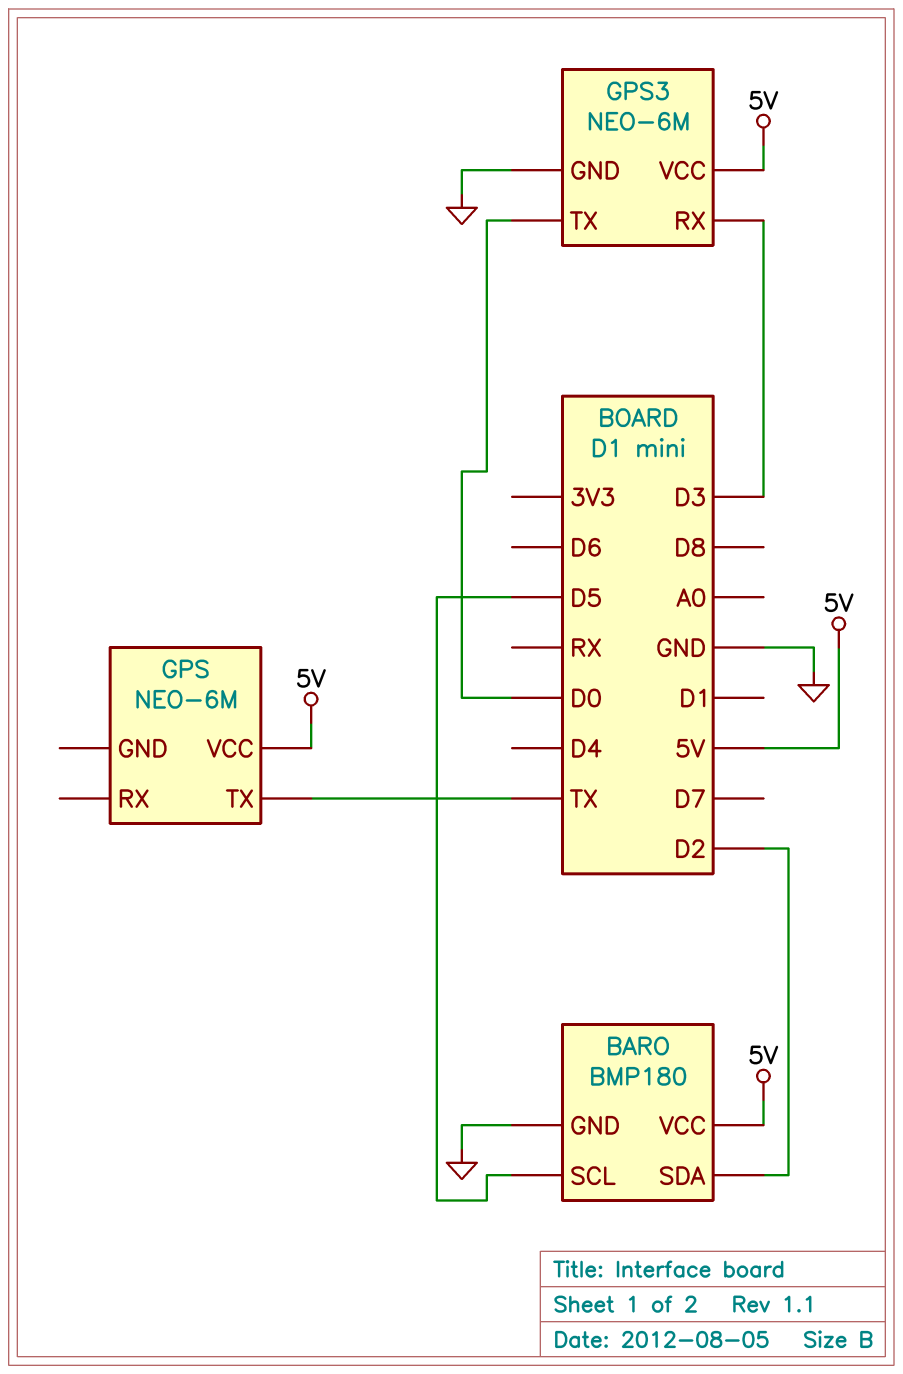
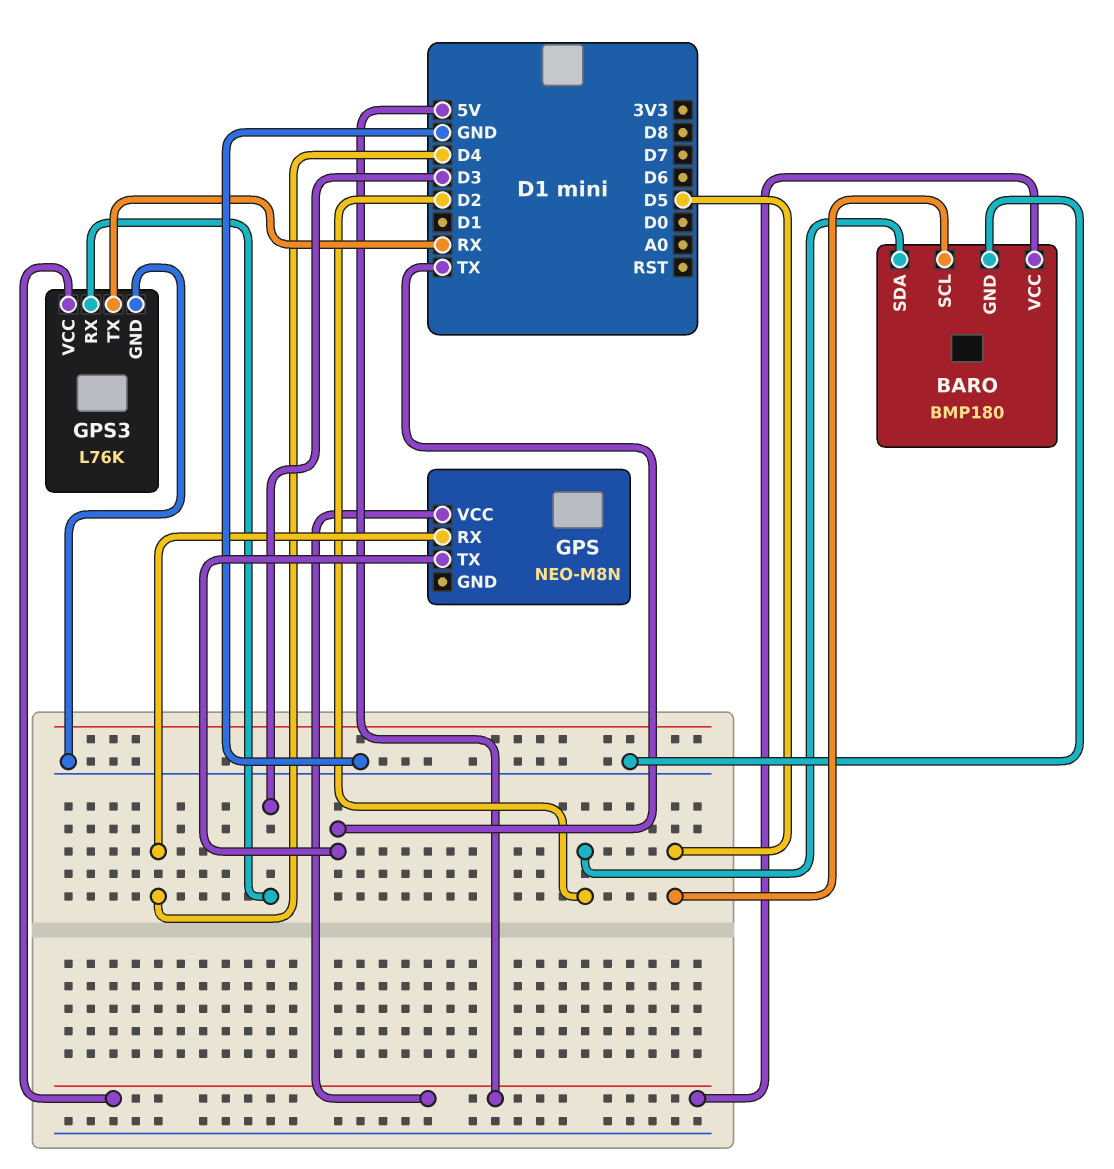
GPS: NEO-6M -> NEO-M8N
GPS pin RX: none -> D4
GPS3: NEO-6M -> L76K
GPS3 pin TX: D0 -> RX

